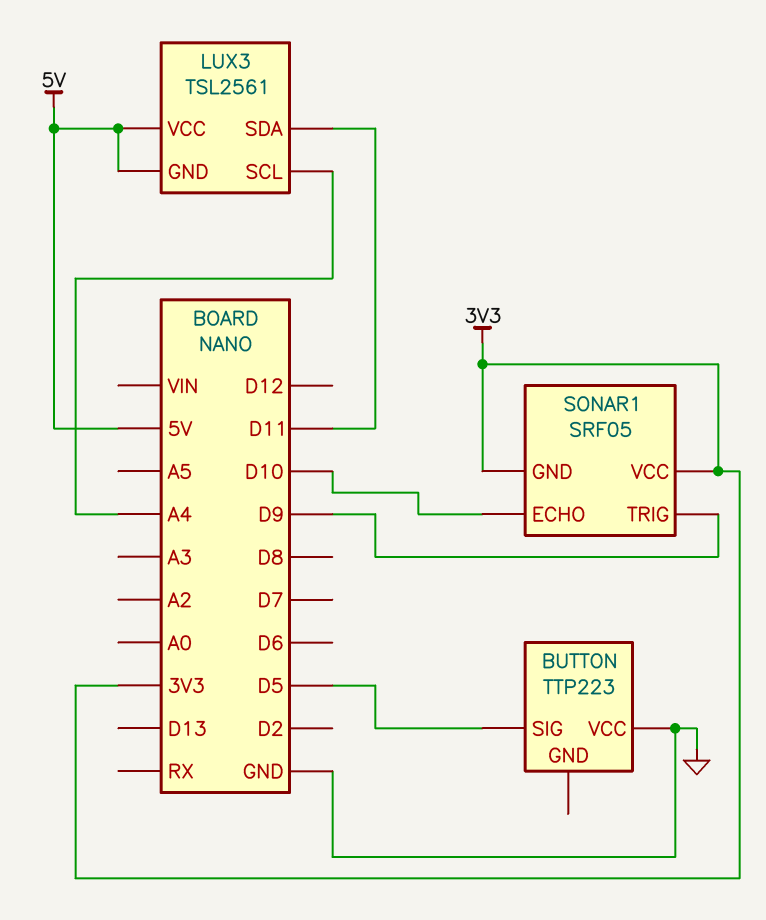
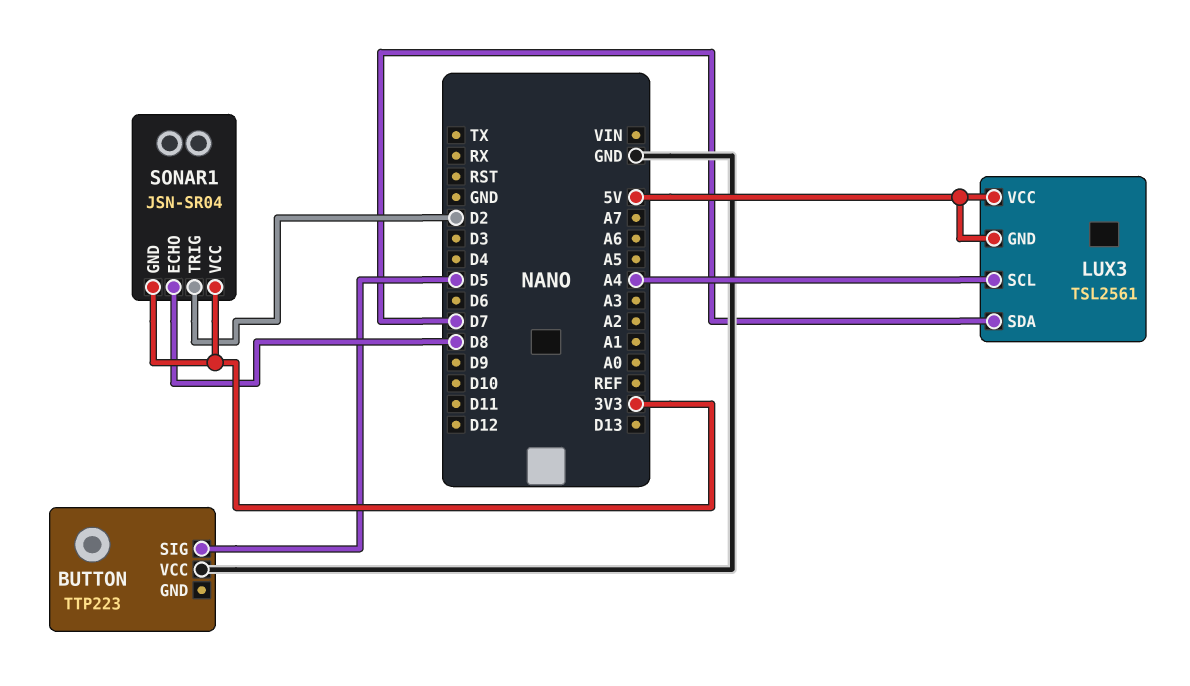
LUX3 pin SDA: D11 -> D7
SONAR1: SRF05 -> JSN-SR04
SONAR1 pin ECHO: D10 -> D8
SONAR1 pin TRIG: D9 -> D2

